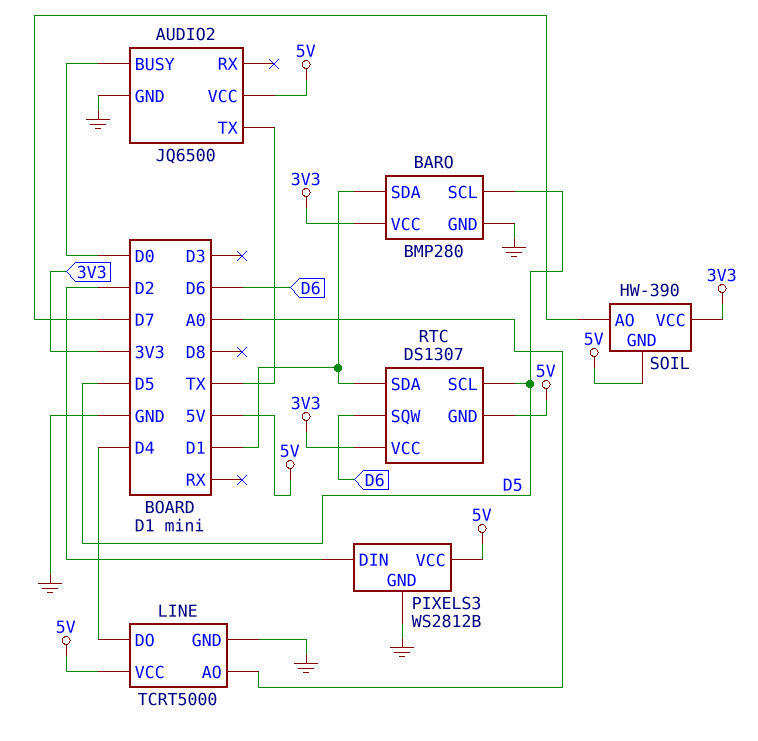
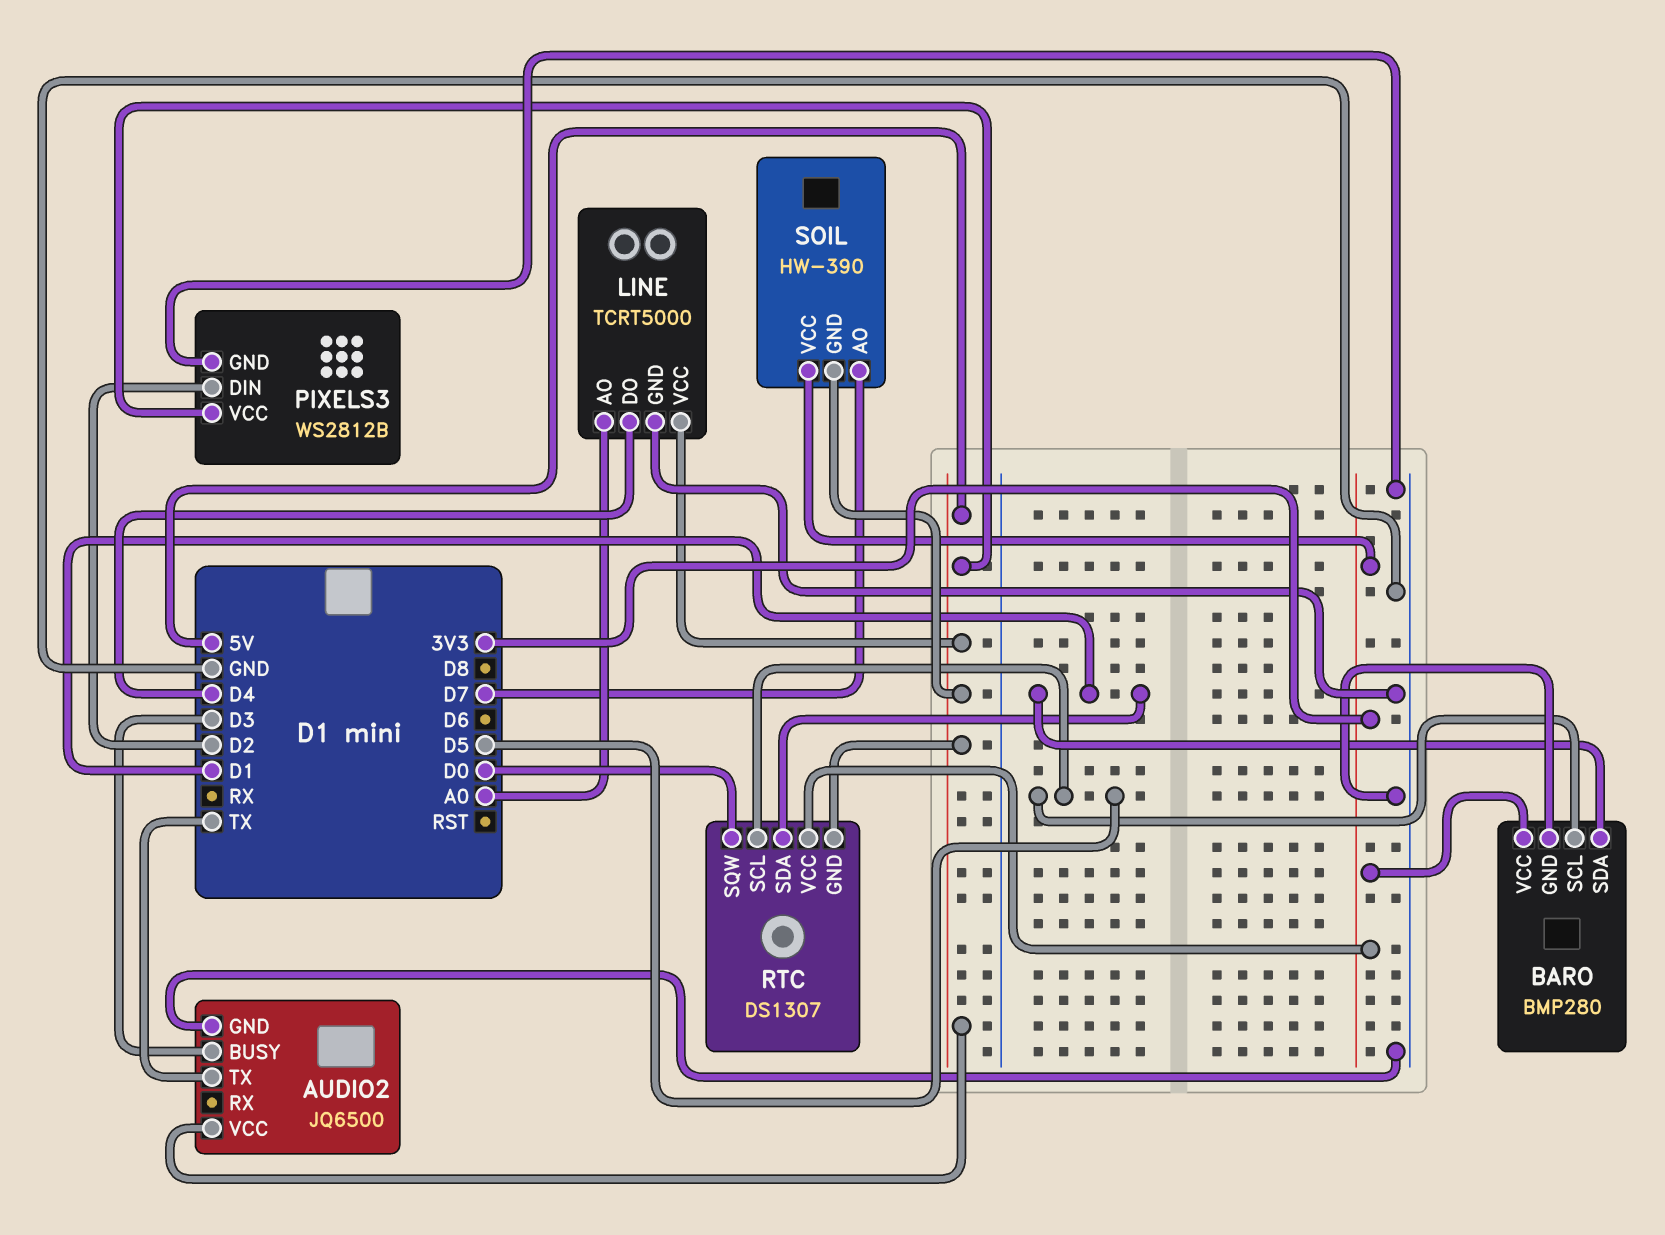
AUDIO2 pin BUSY: D0 -> D3
RTC pin SQW: D6 -> D0

